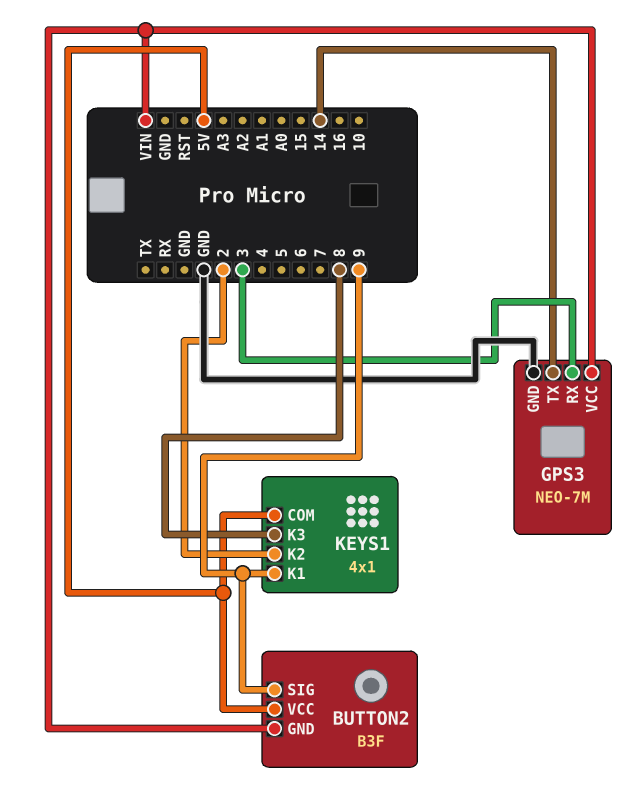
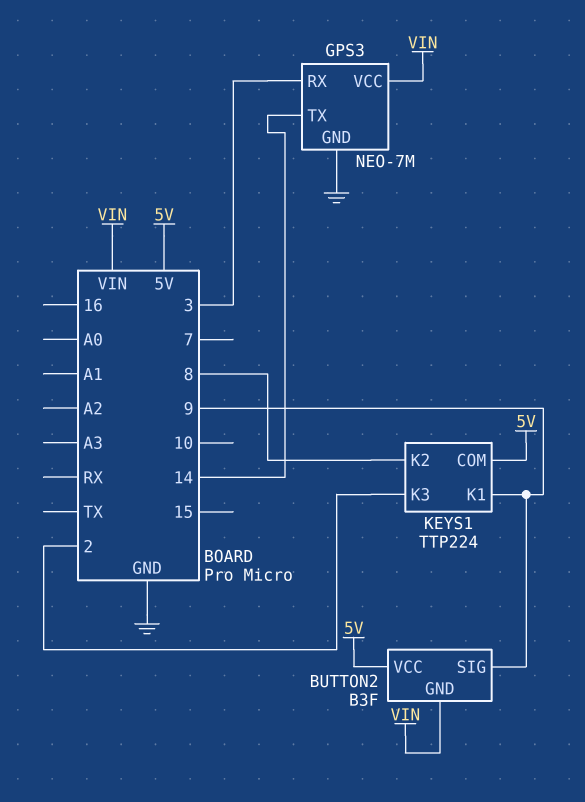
KEYS1: 4x1 -> TTP224
KEYS1 pin K2: 2 -> 8
KEYS1 pin K3: 8 -> 2

